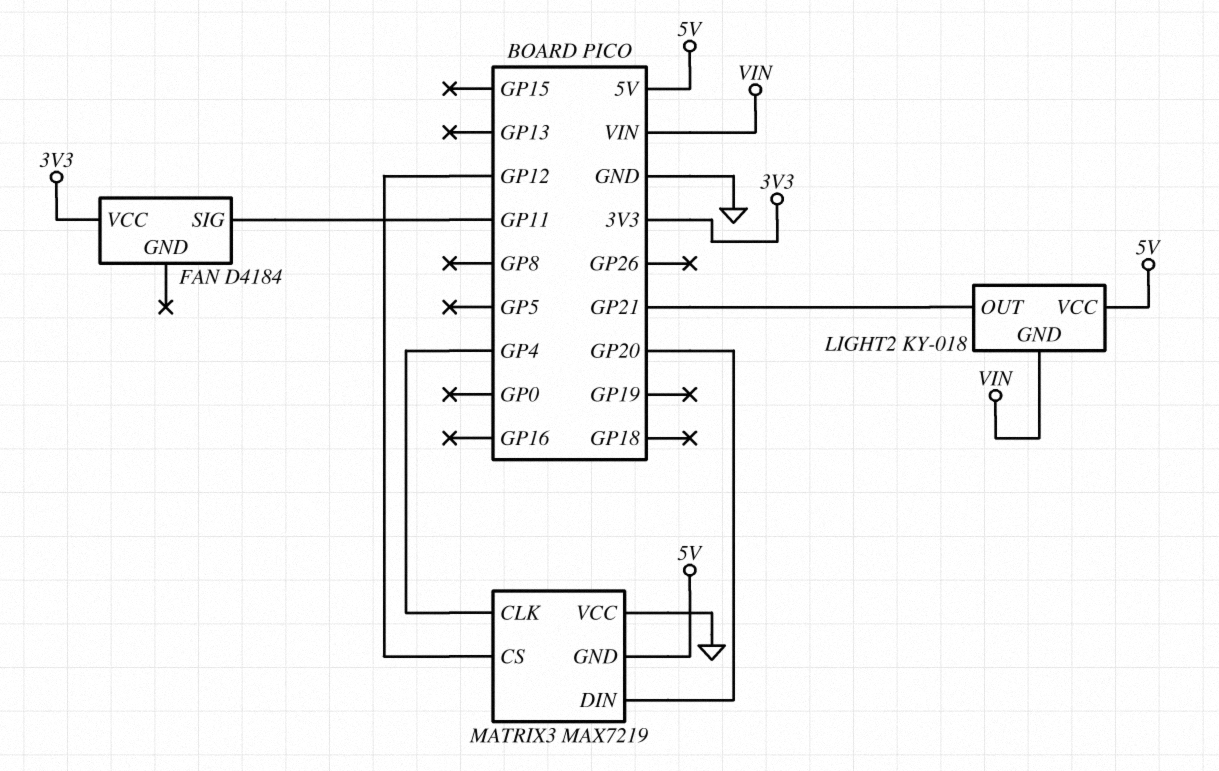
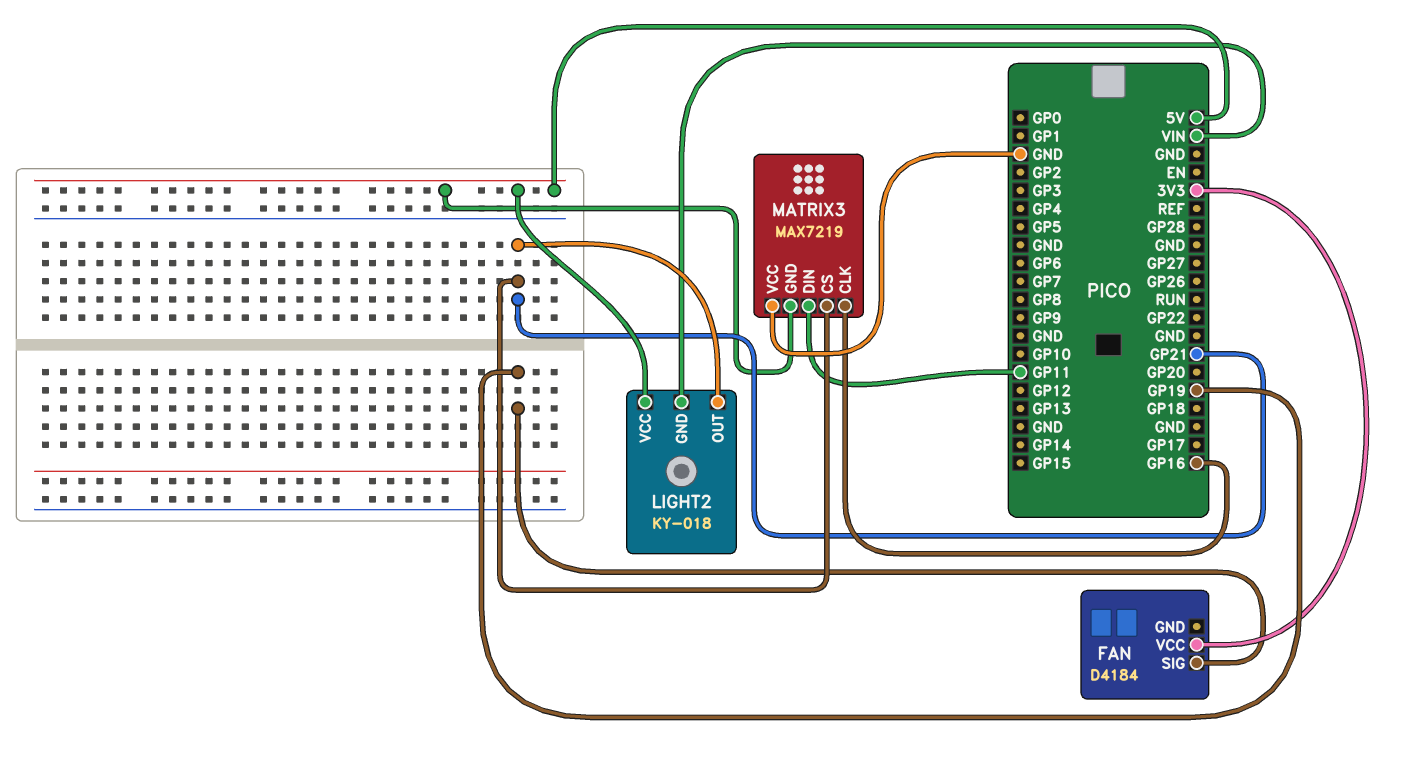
FAN pin SIG: GP11 -> GP19
MATRIX3 pin CLK: GP4 -> GP16
MATRIX3 pin CS: GP12 -> GP21
MATRIX3 pin DIN: GP20 -> GP11

